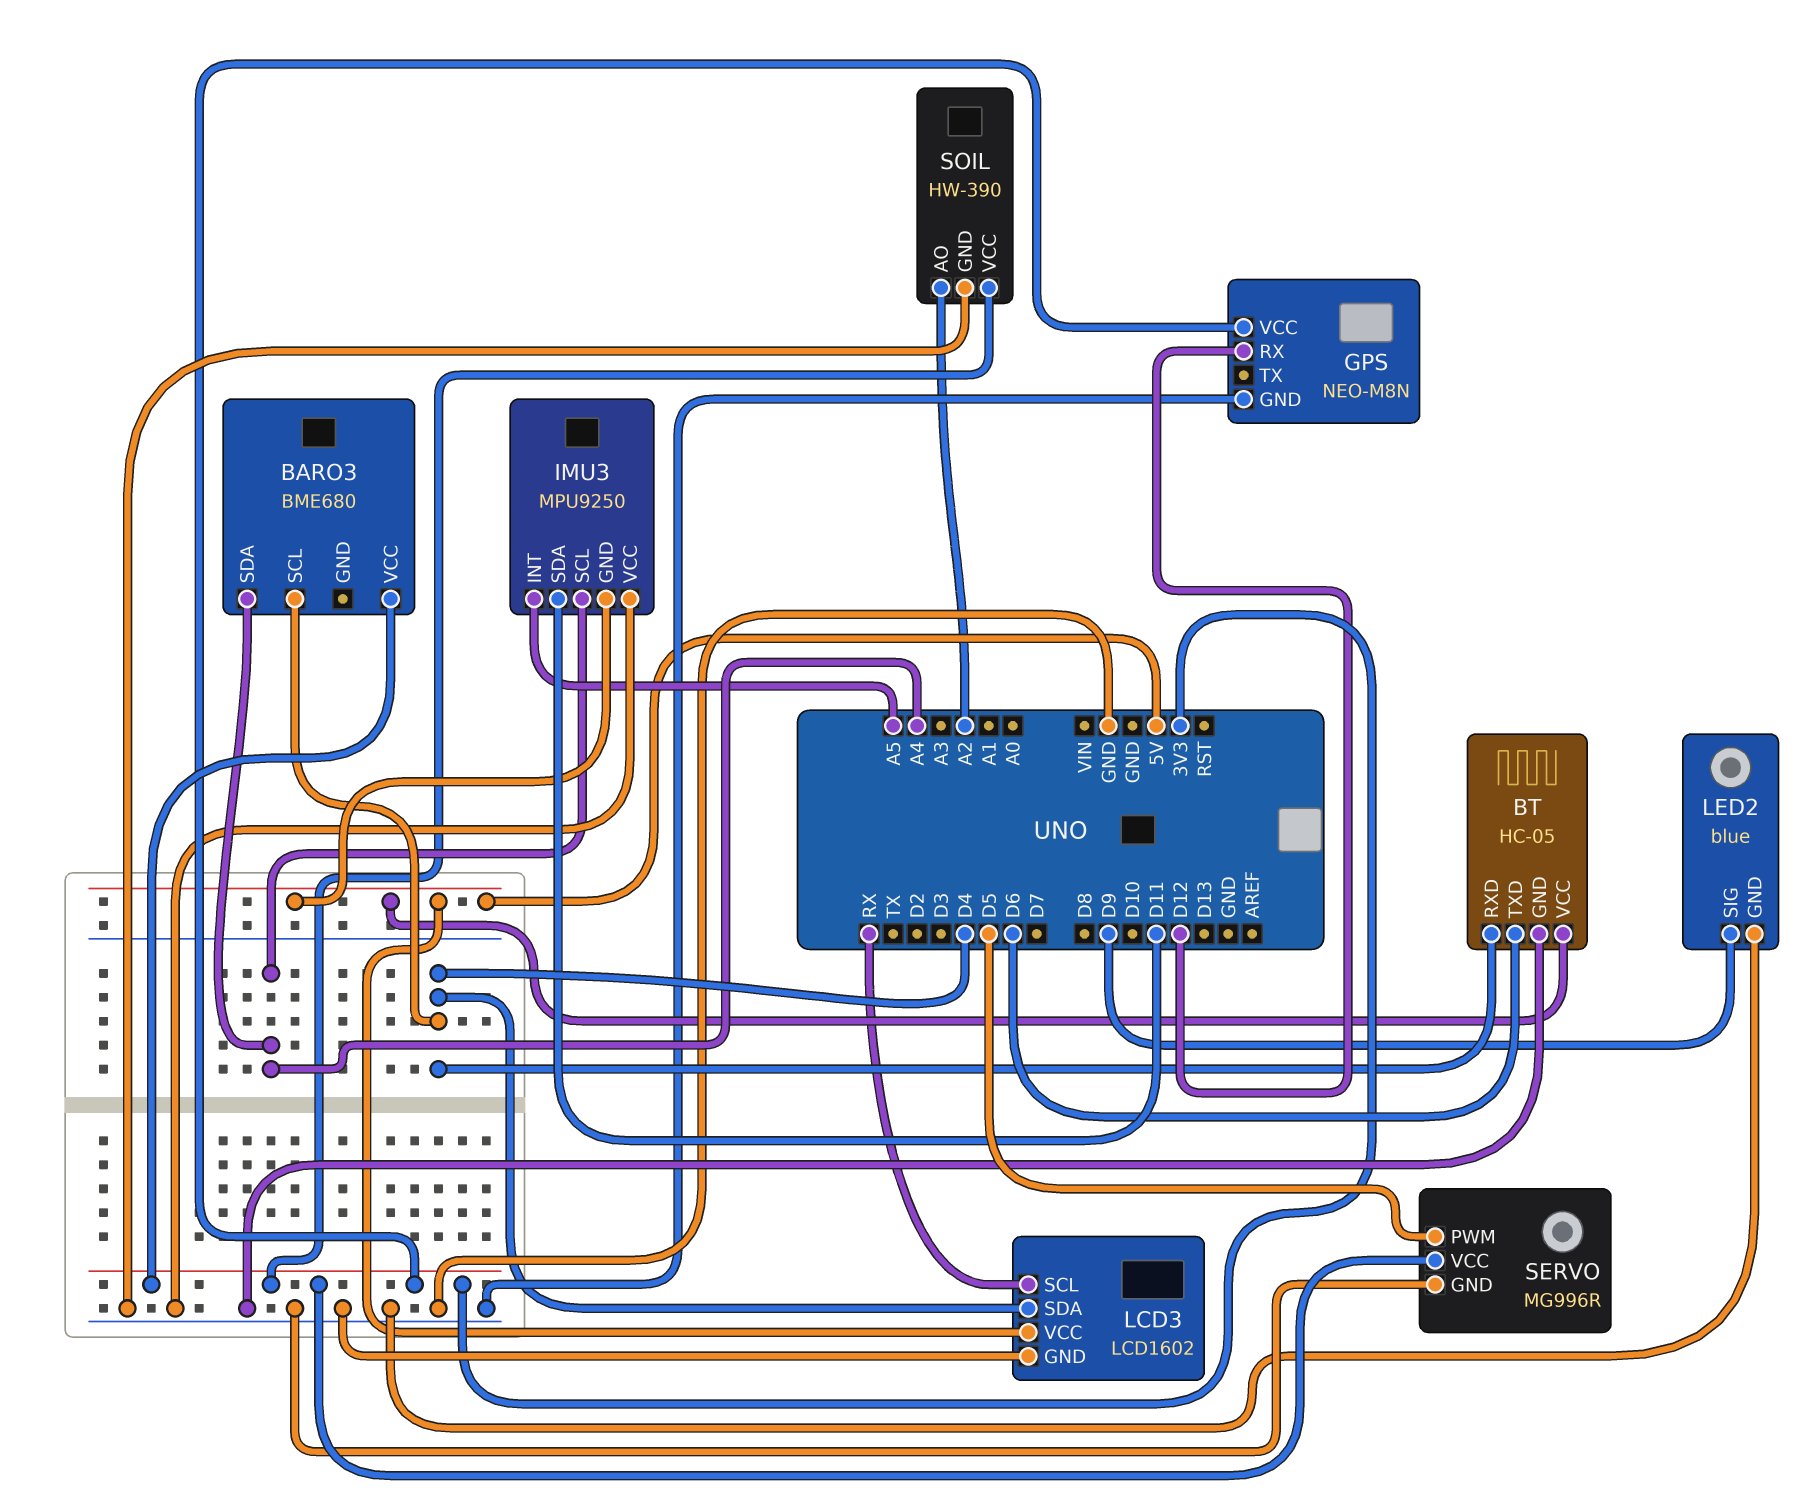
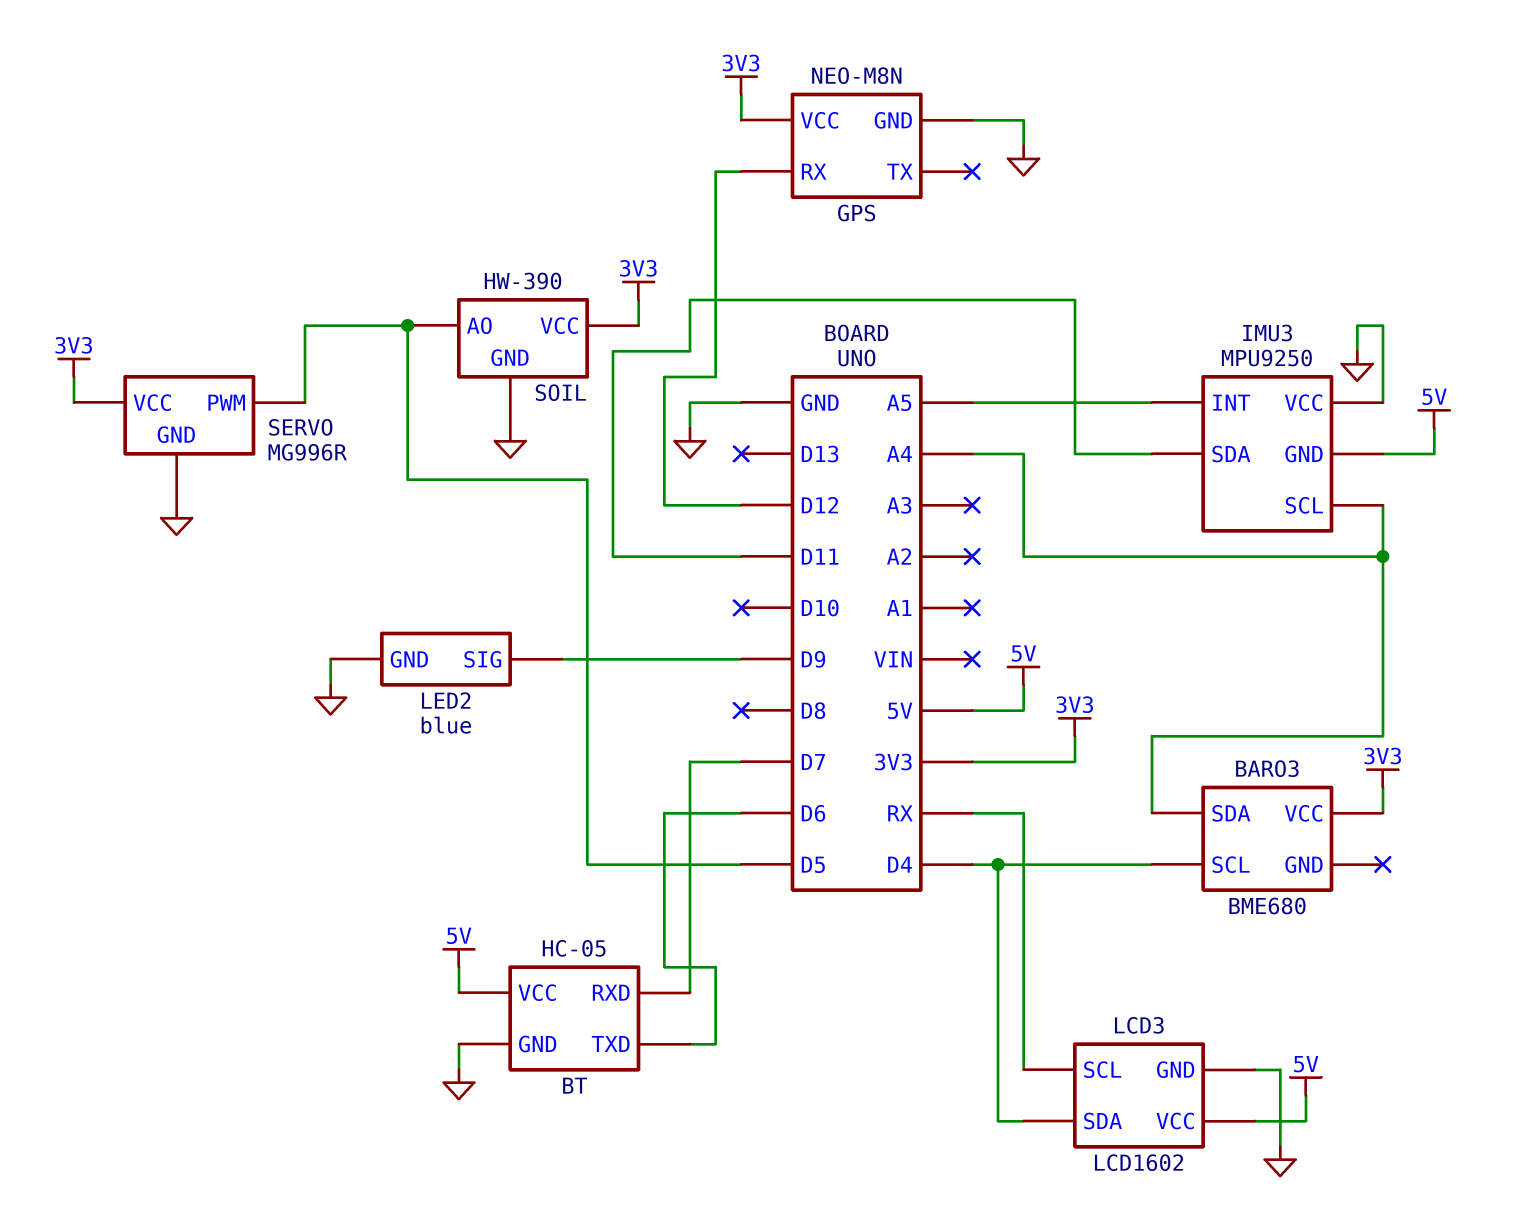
BT pin RXD: D4 -> D7
SOIL pin AO: A2 -> D5

